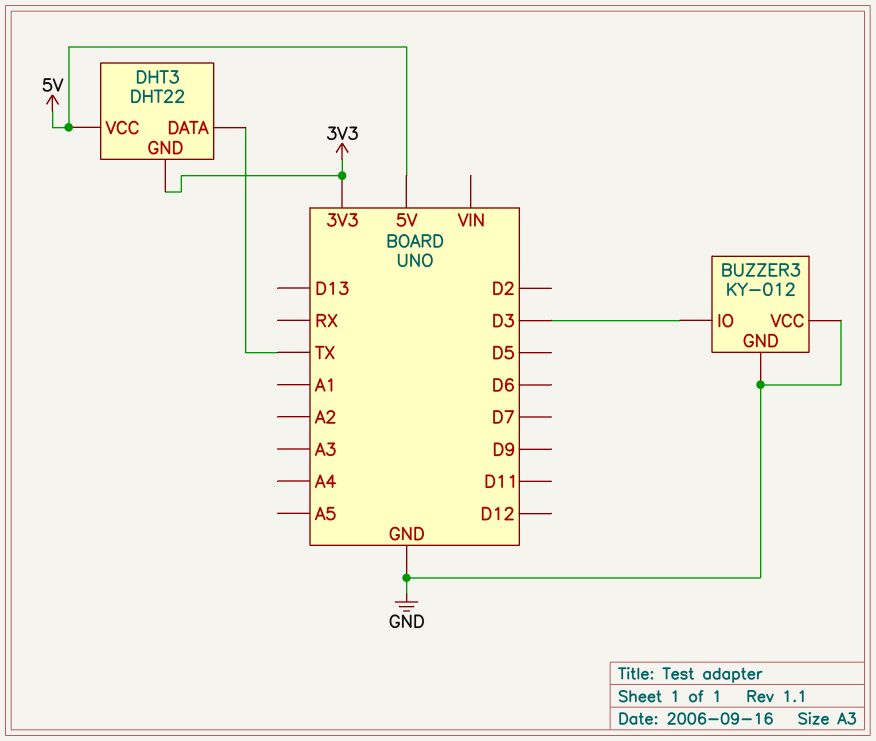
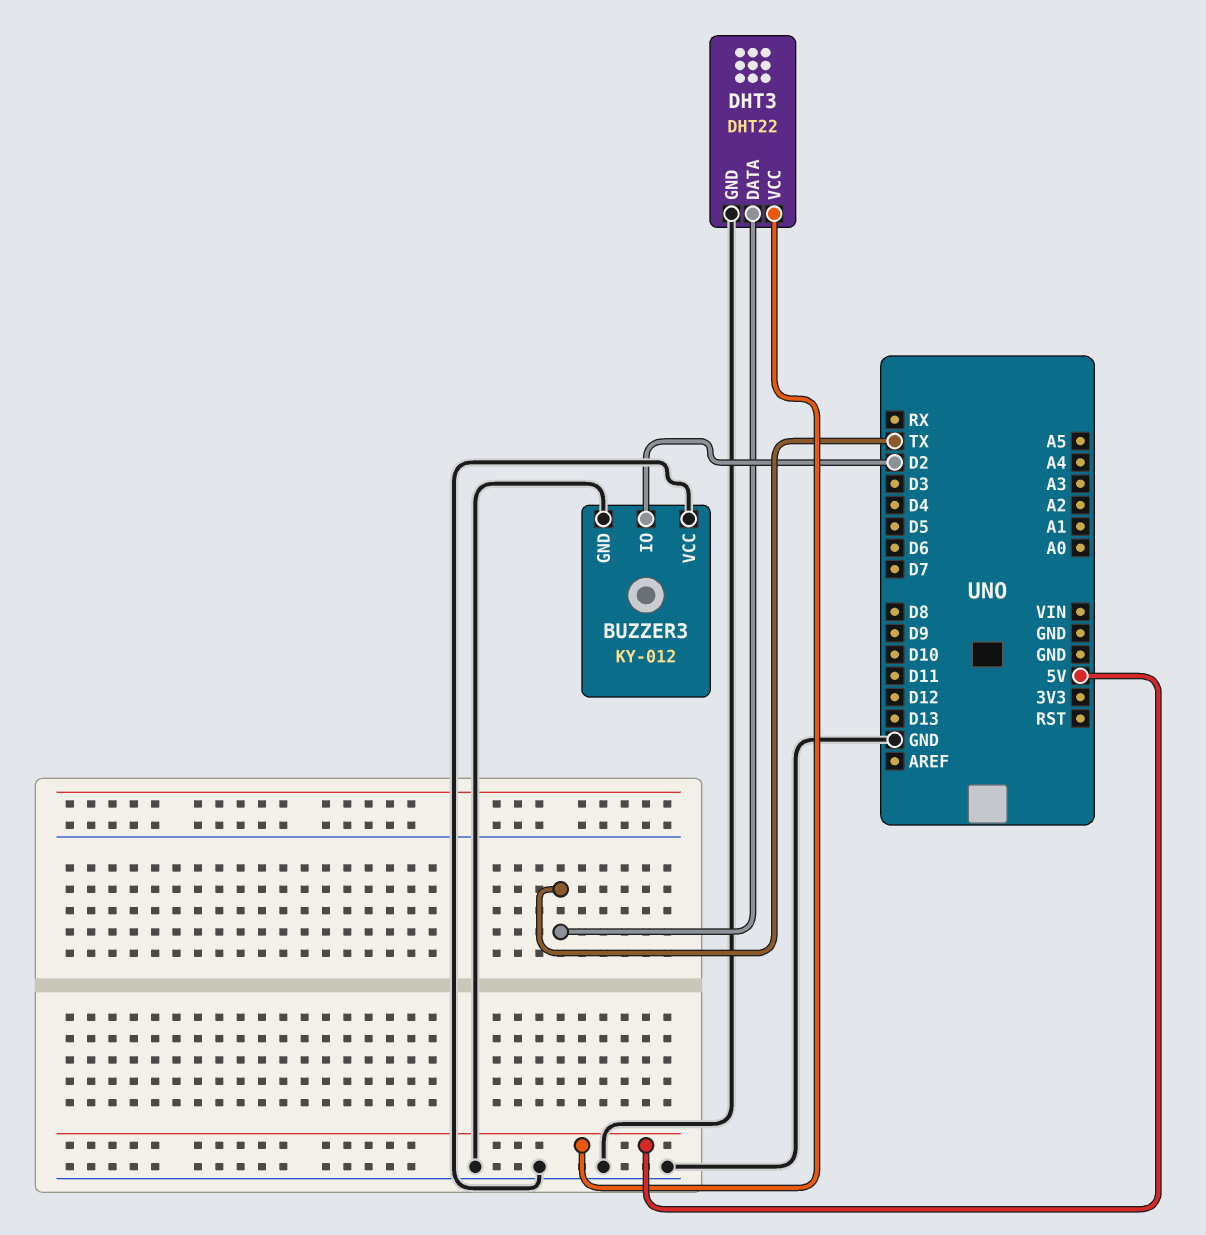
BUZZER3 pin IO: D3 -> D2
DHT3 pin GND: 3V3 -> GND

